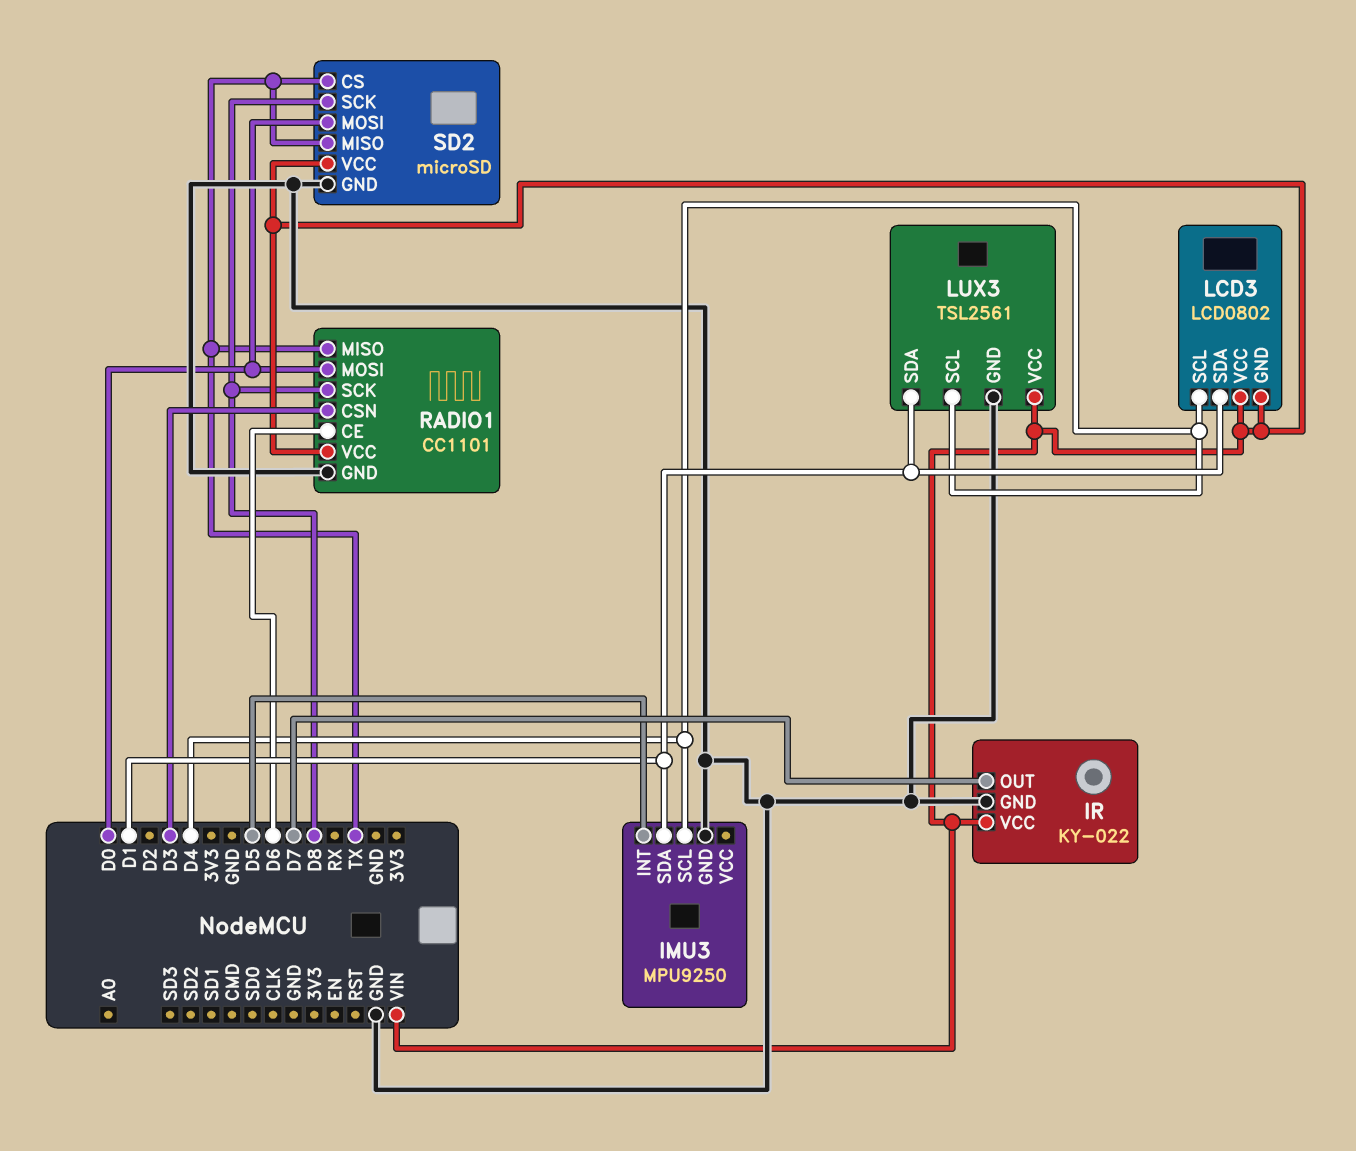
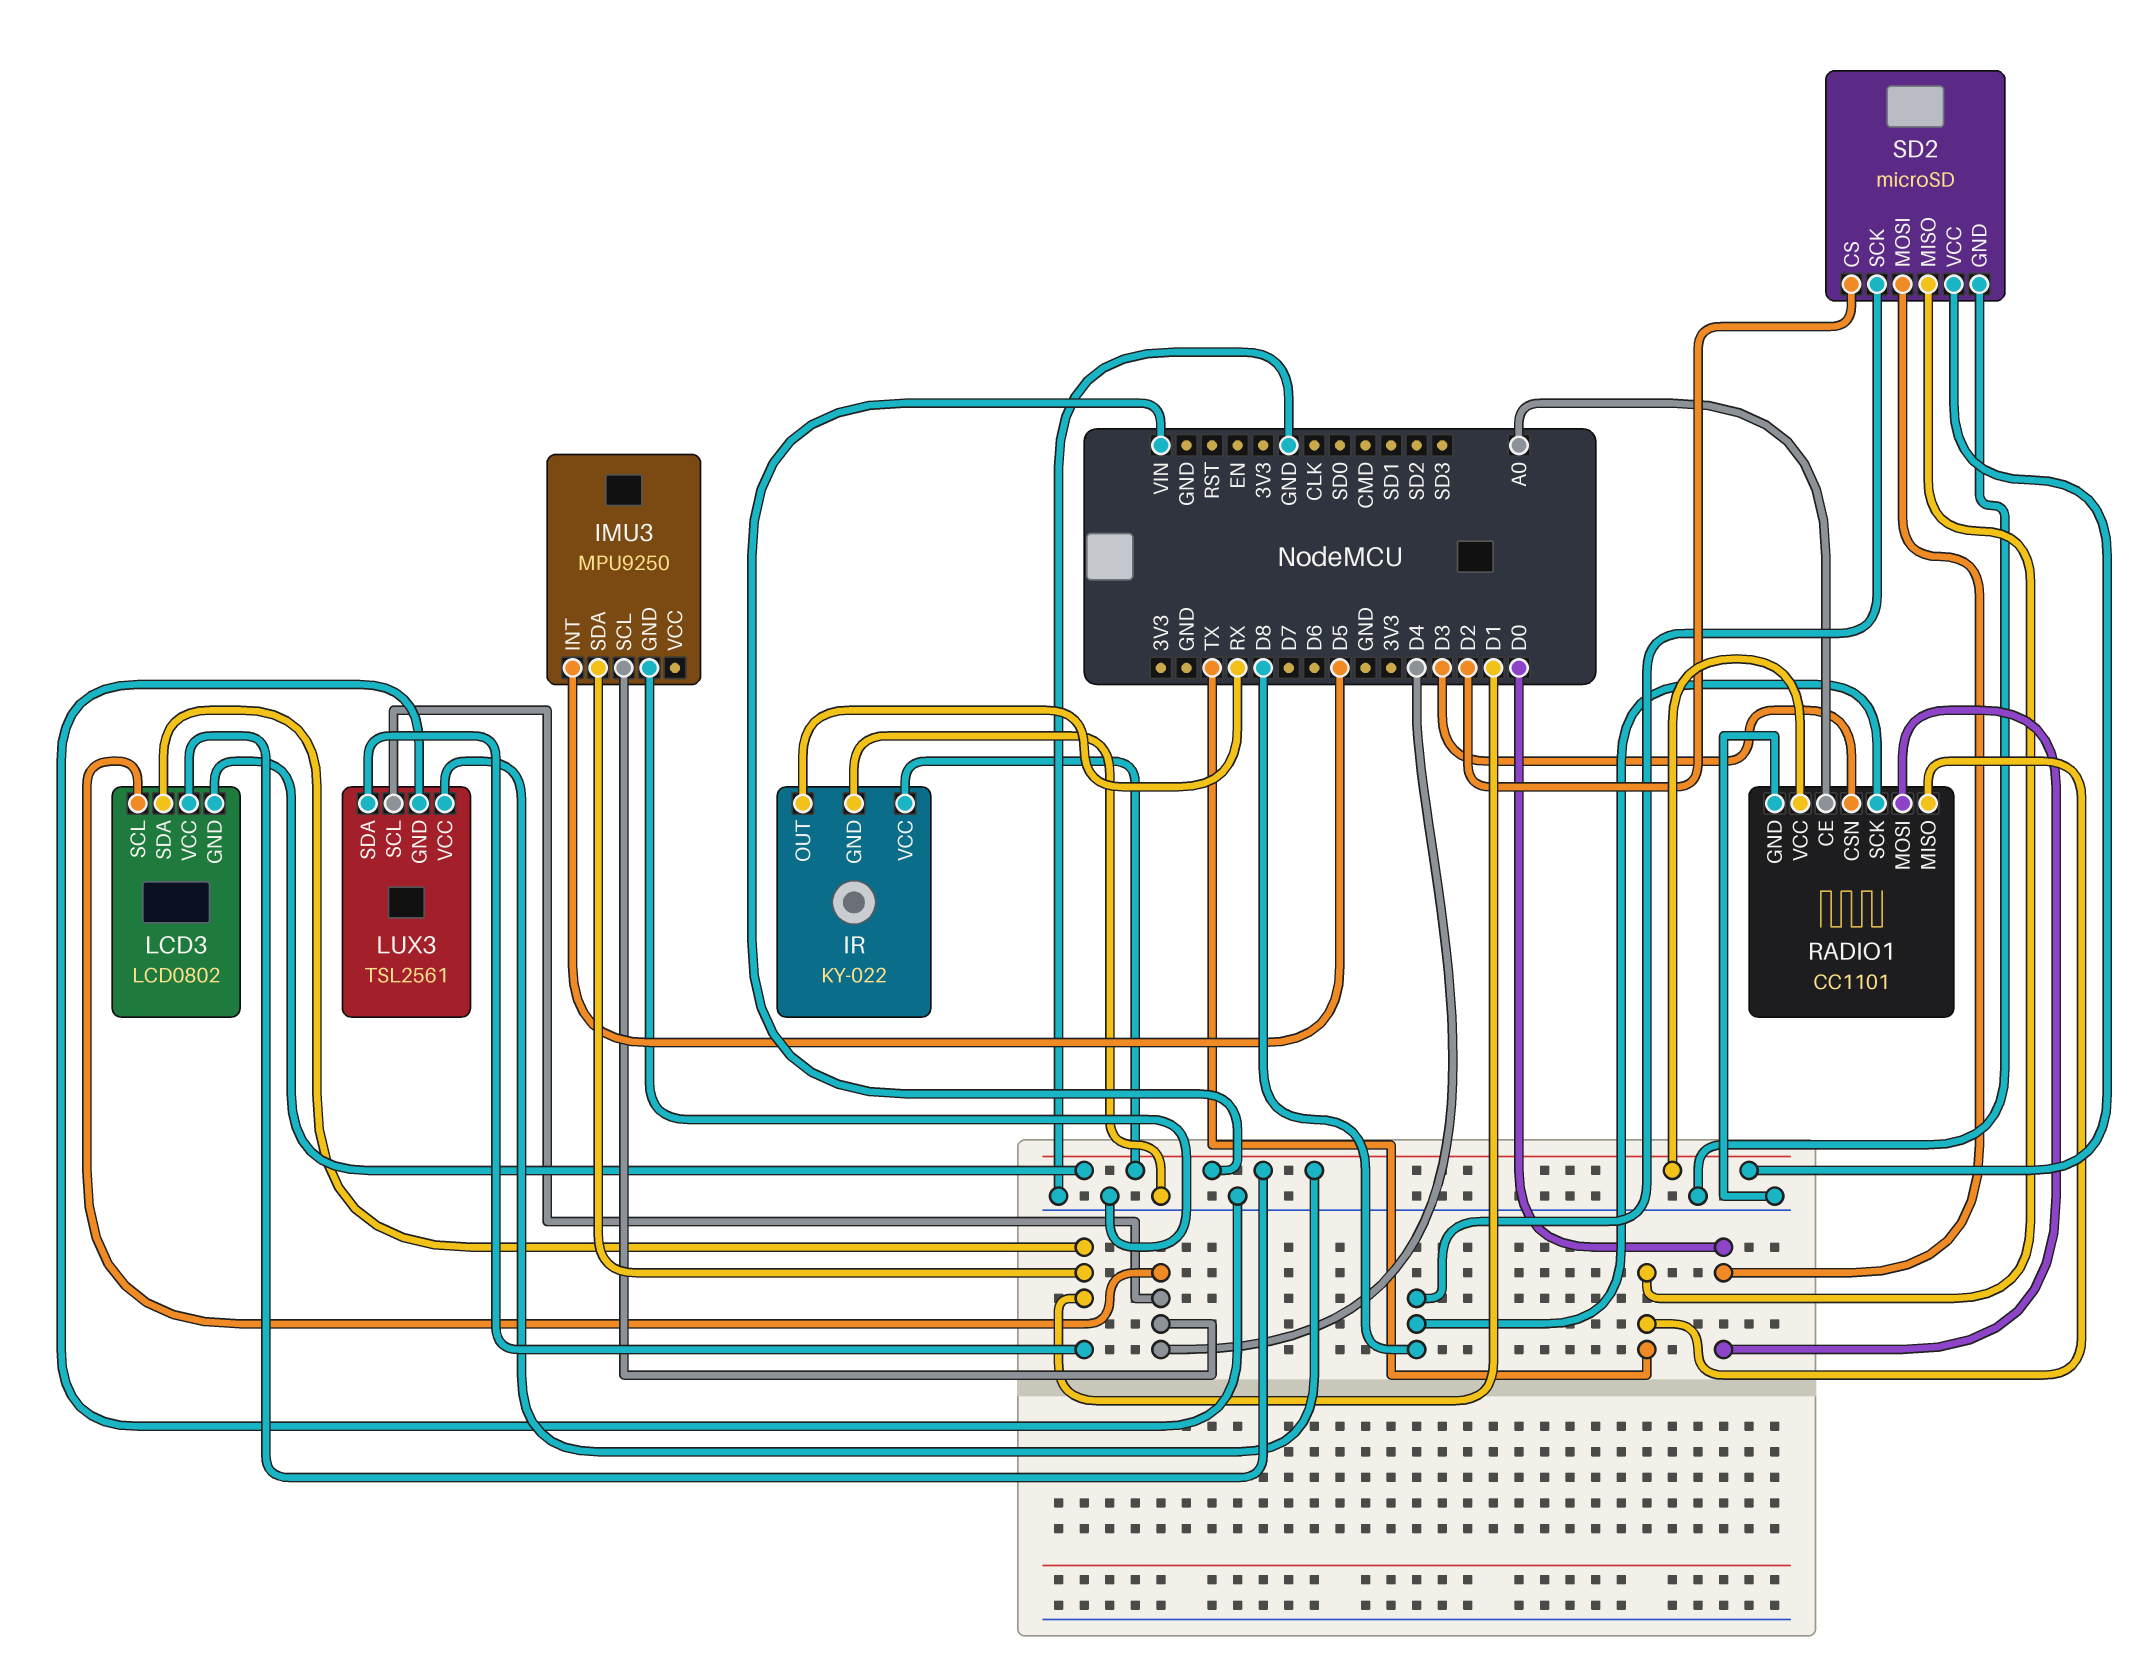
IR pin OUT: D7 -> RX
RADIO1 pin CE: D6 -> A0
SD2 pin CS: TX -> D2

